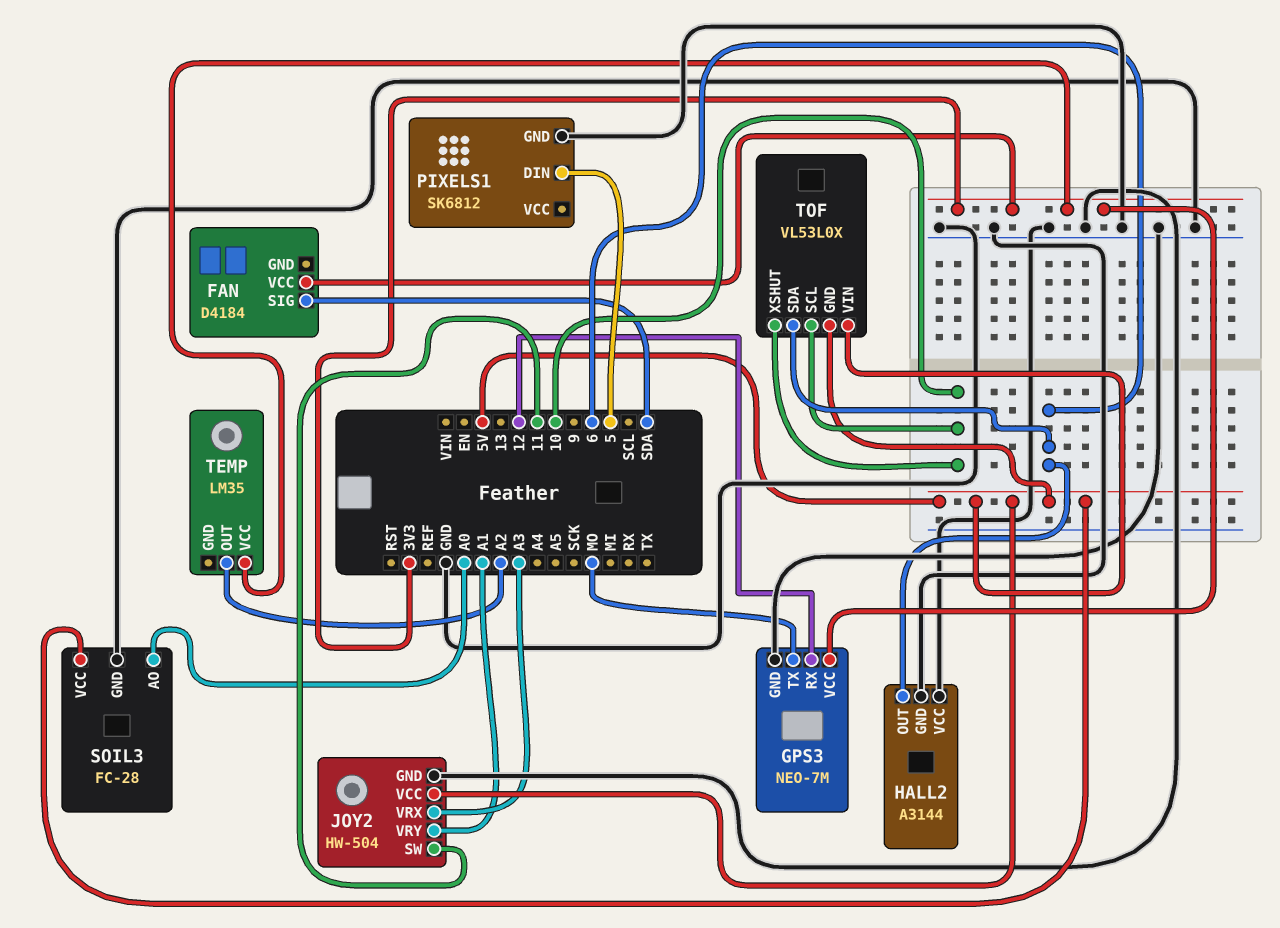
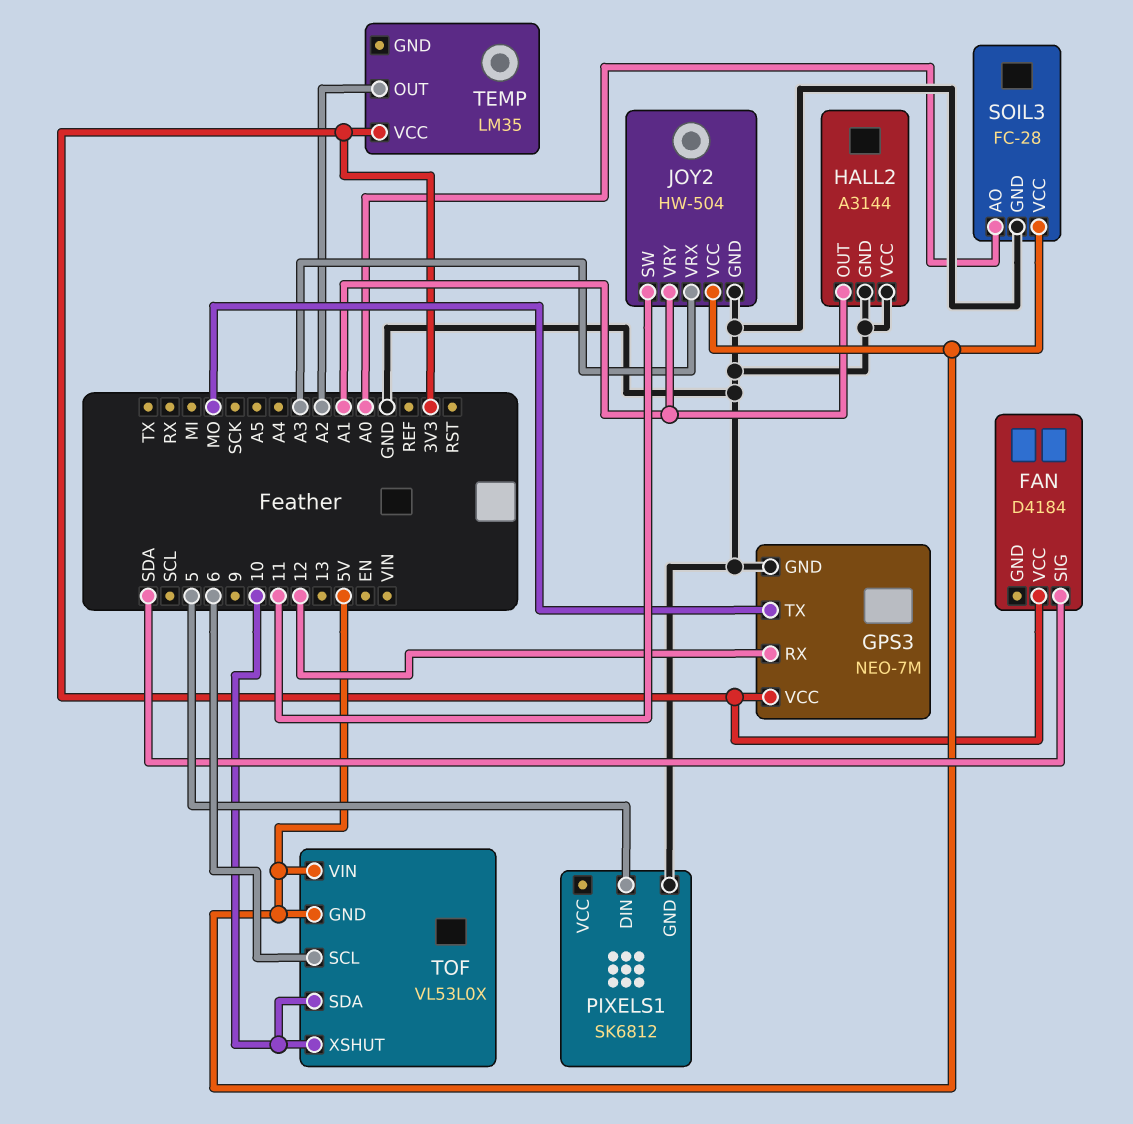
HALL2 pin OUT: 6 -> A1
TOF pin SCL: 10 -> 6
TOF pin SDA: 6 -> 10

